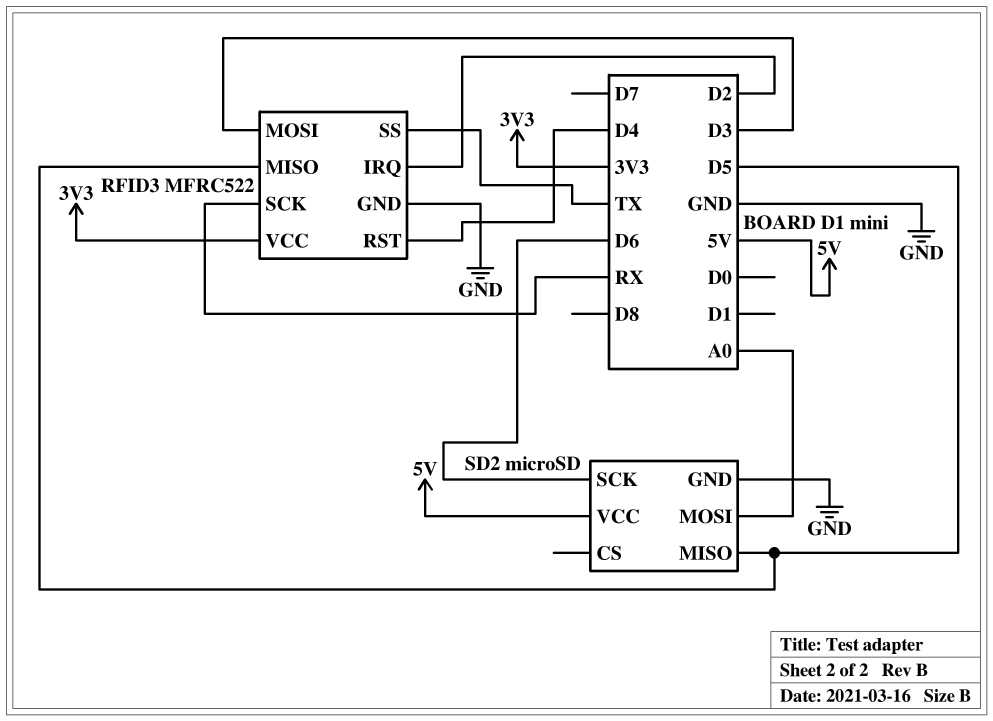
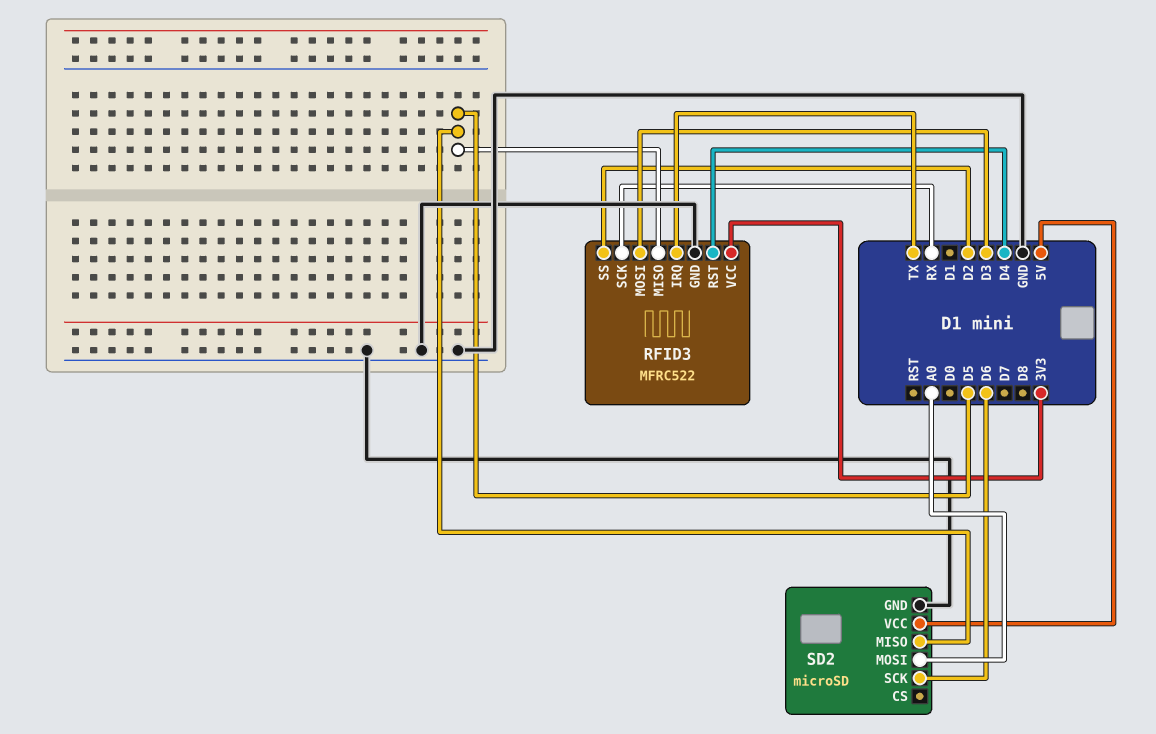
RFID3 pin IRQ: D2 -> TX
RFID3 pin SS: TX -> D2

